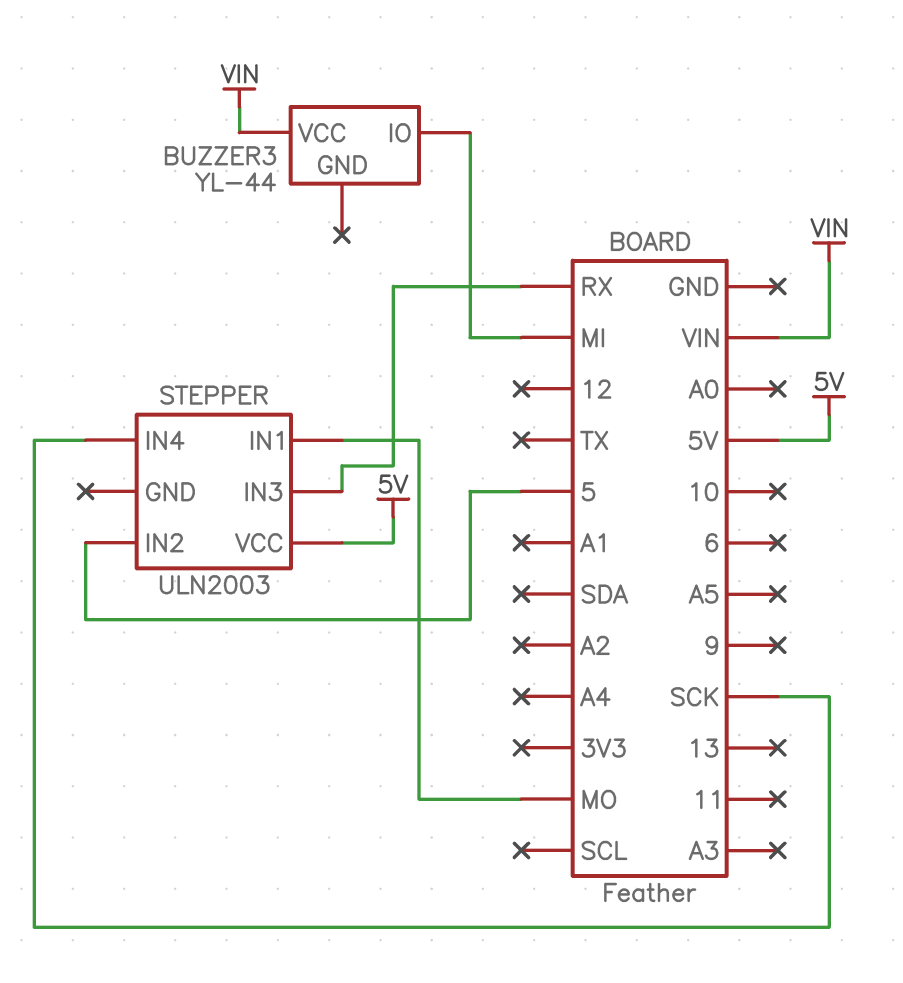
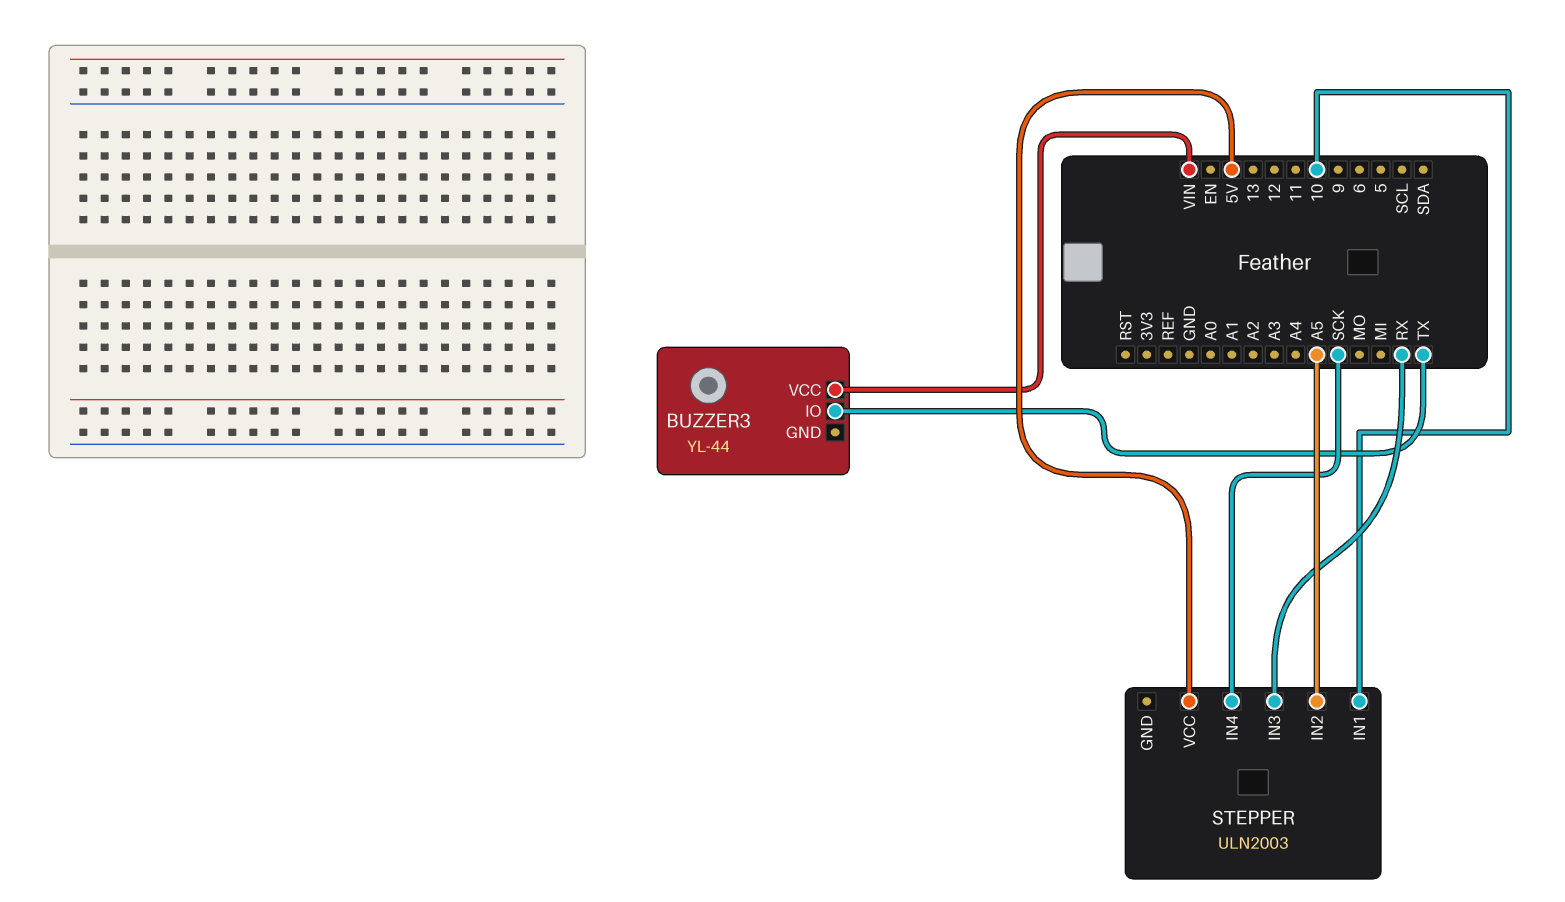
BUZZER3 pin IO: MI -> TX
STEPPER pin IN1: MO -> 10
STEPPER pin IN2: 5 -> A5

